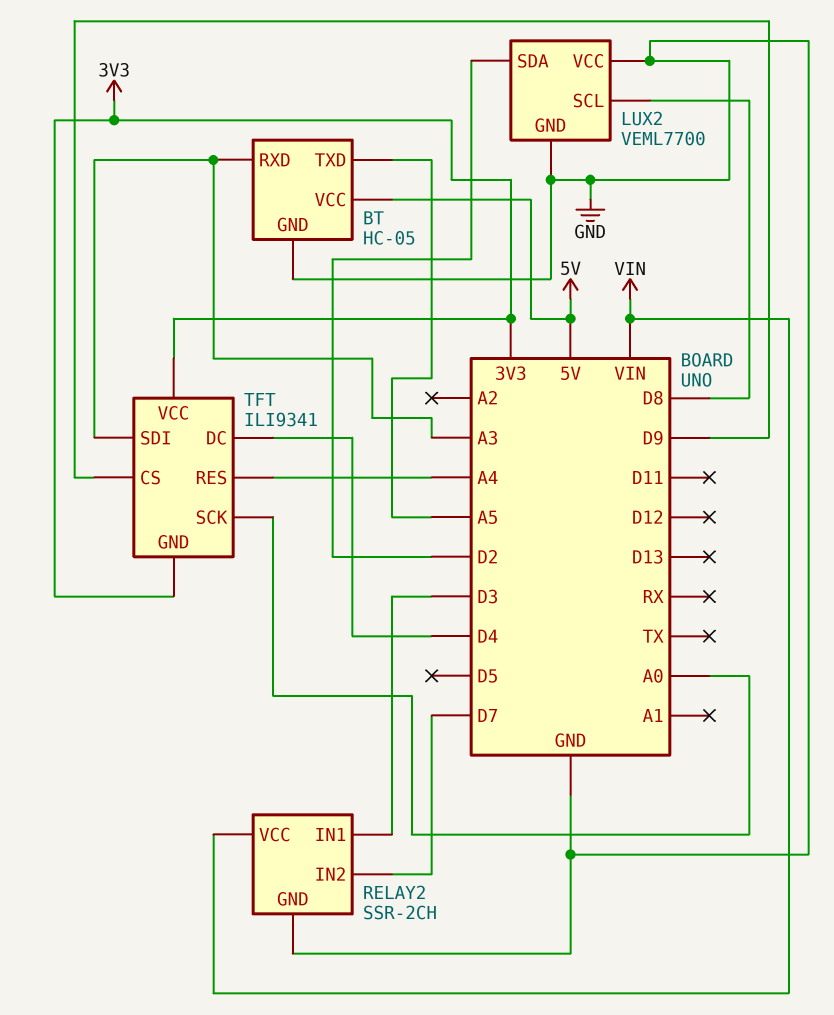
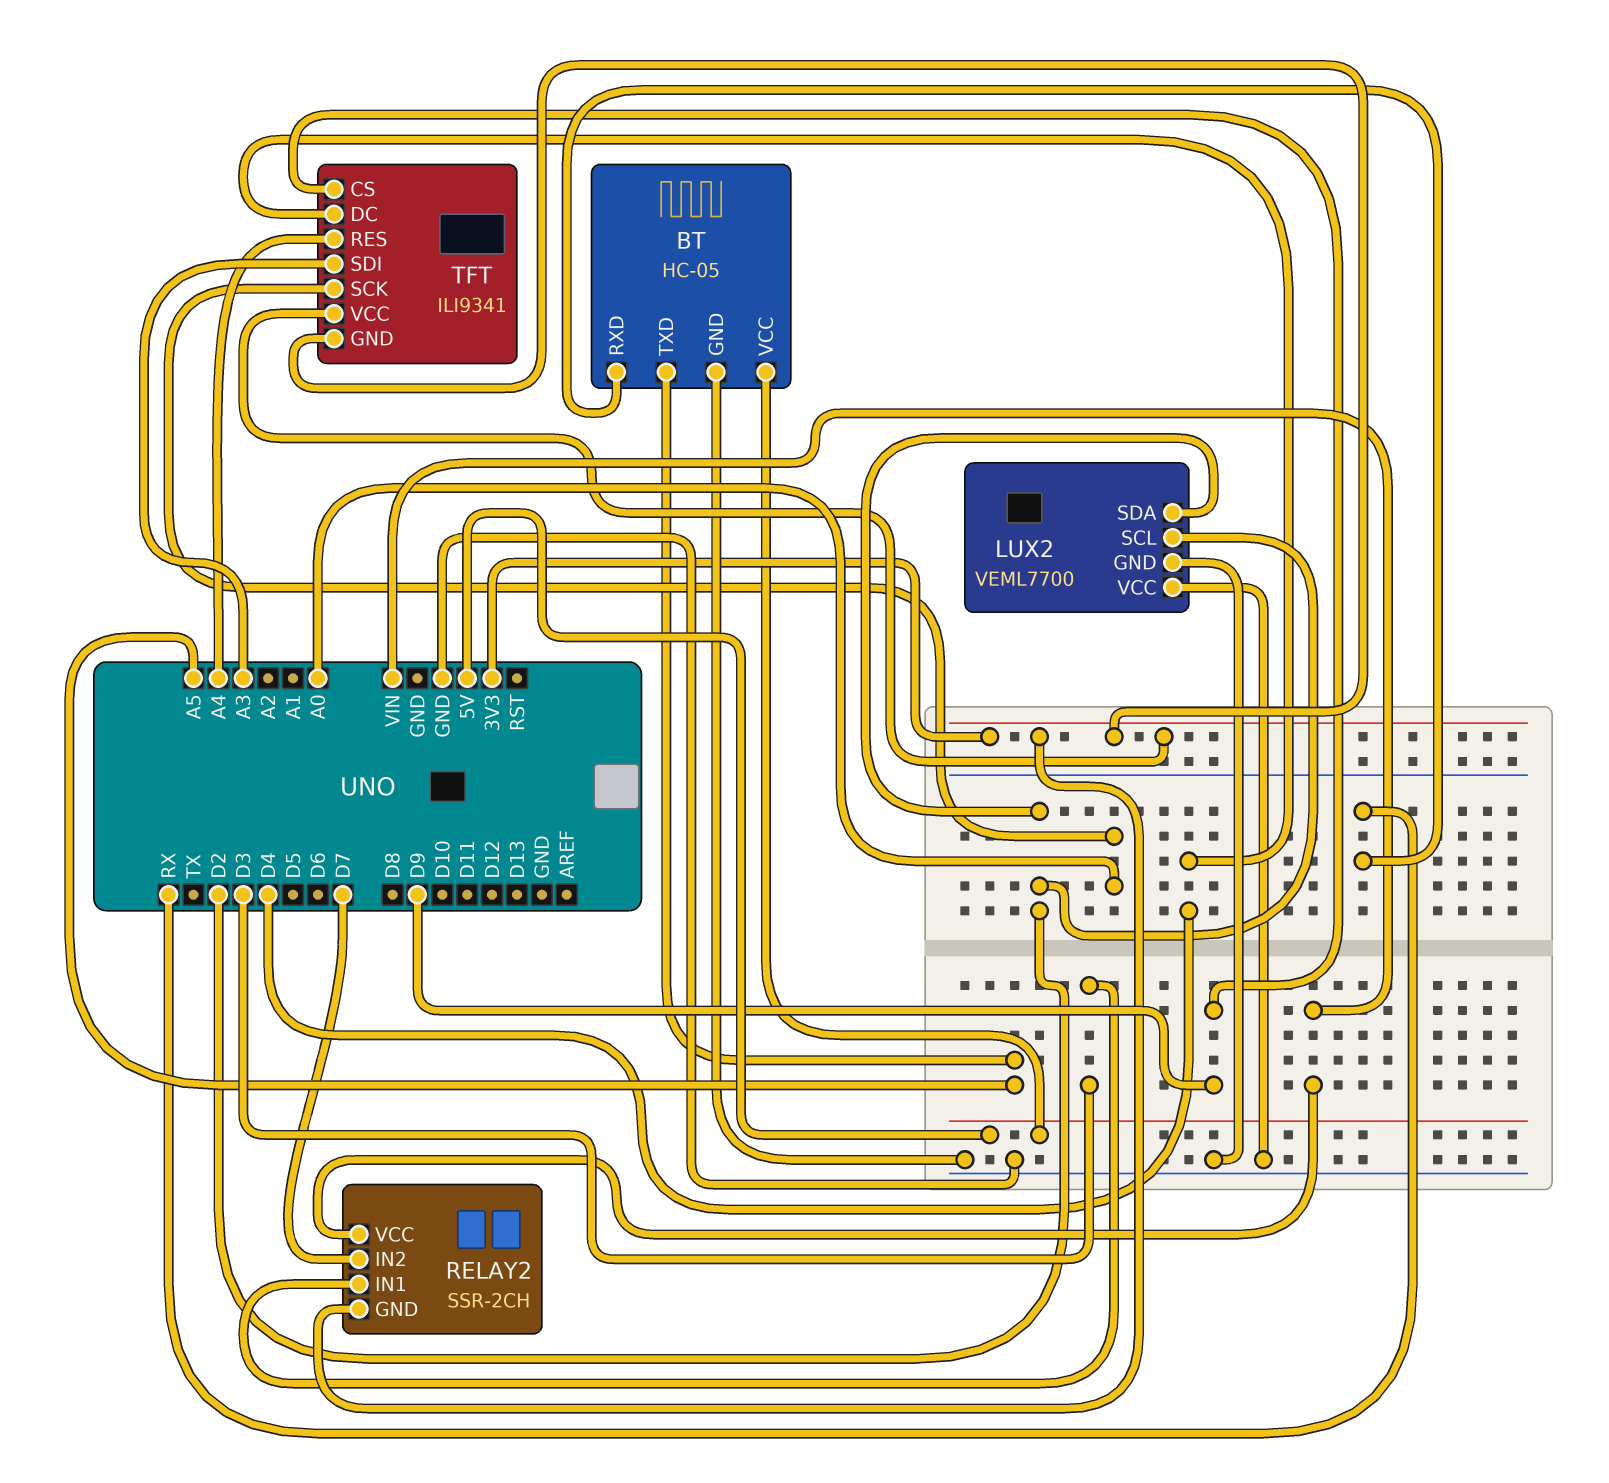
BT pin RXD: A3 -> RX
LUX2 pin SCL: D8 -> D2
RELAY2 pin GND: GND -> 3V3

